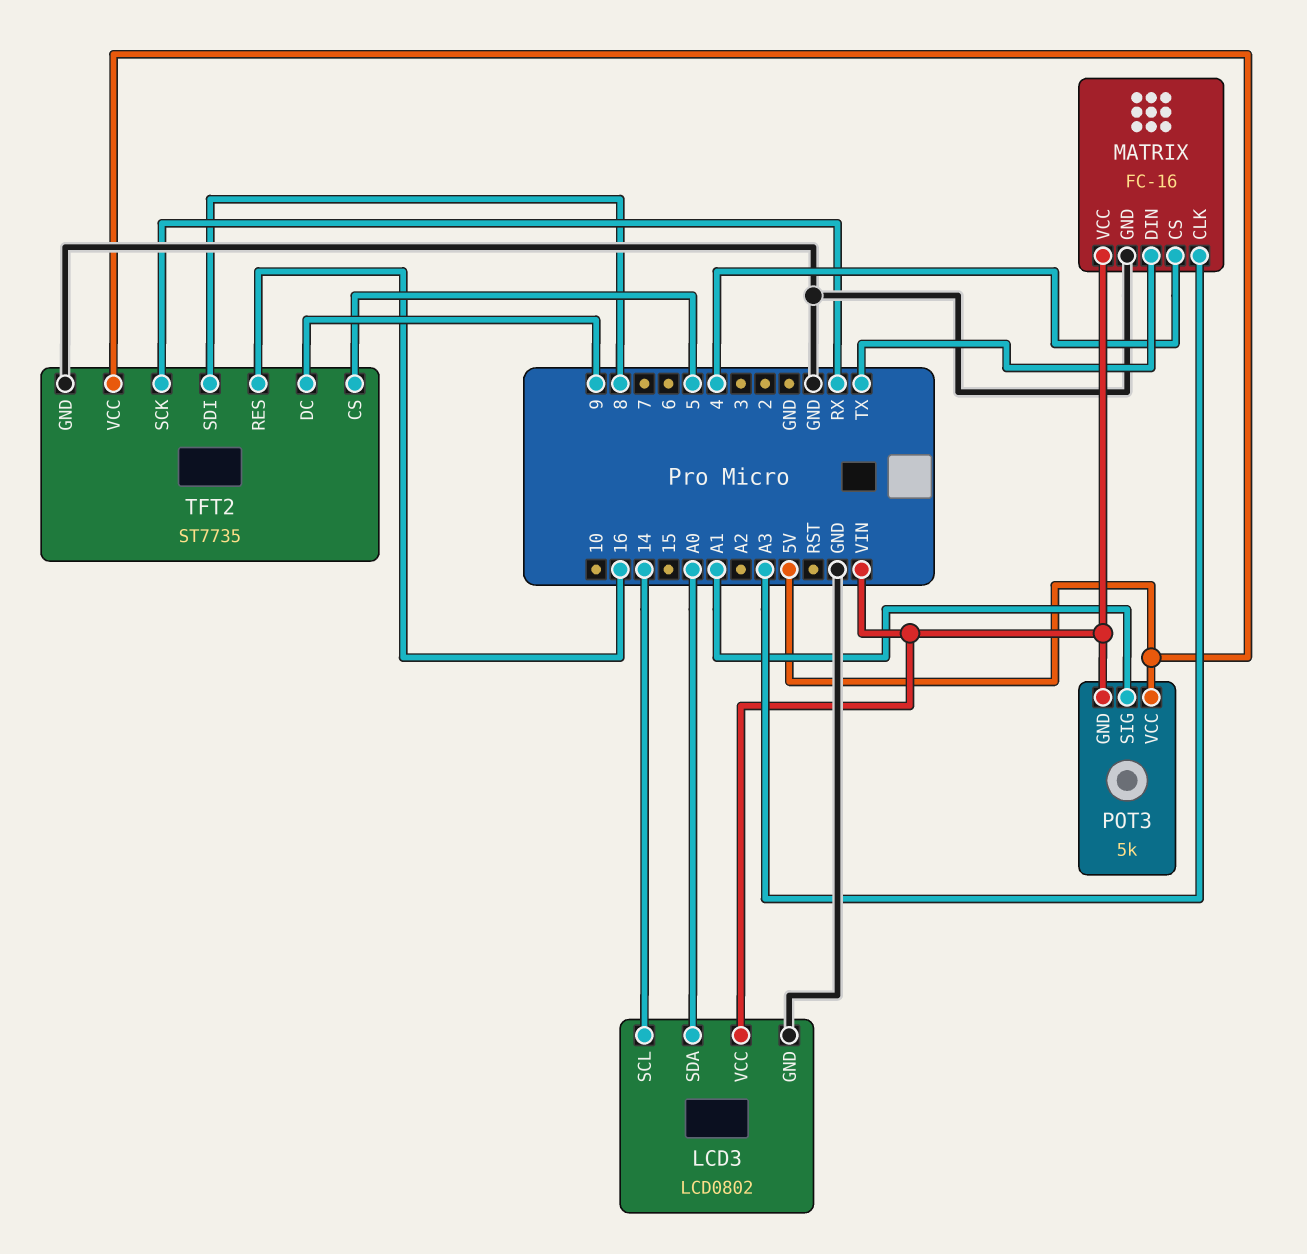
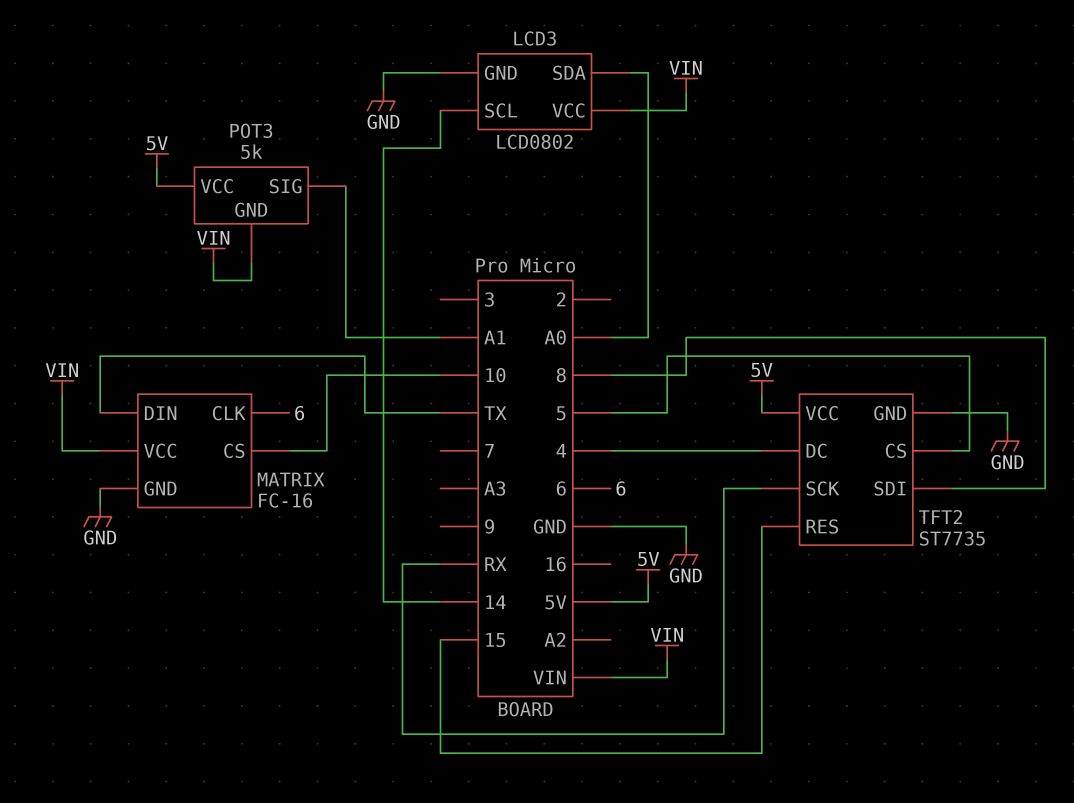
MATRIX pin CLK: A3 -> 6
MATRIX pin CS: 4 -> 10
TFT2 pin DC: 9 -> 4
TFT2 pin RES: 16 -> 15

